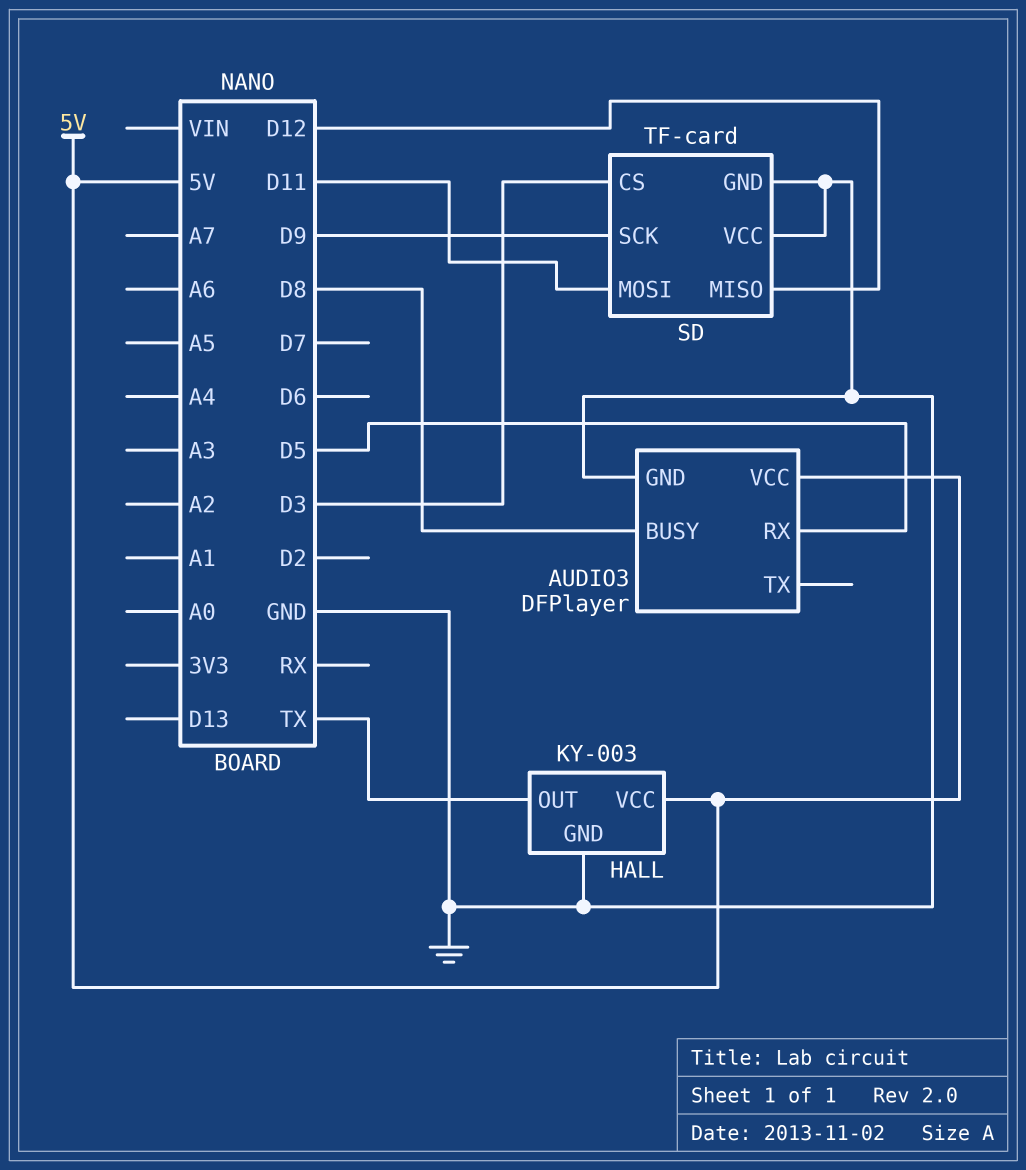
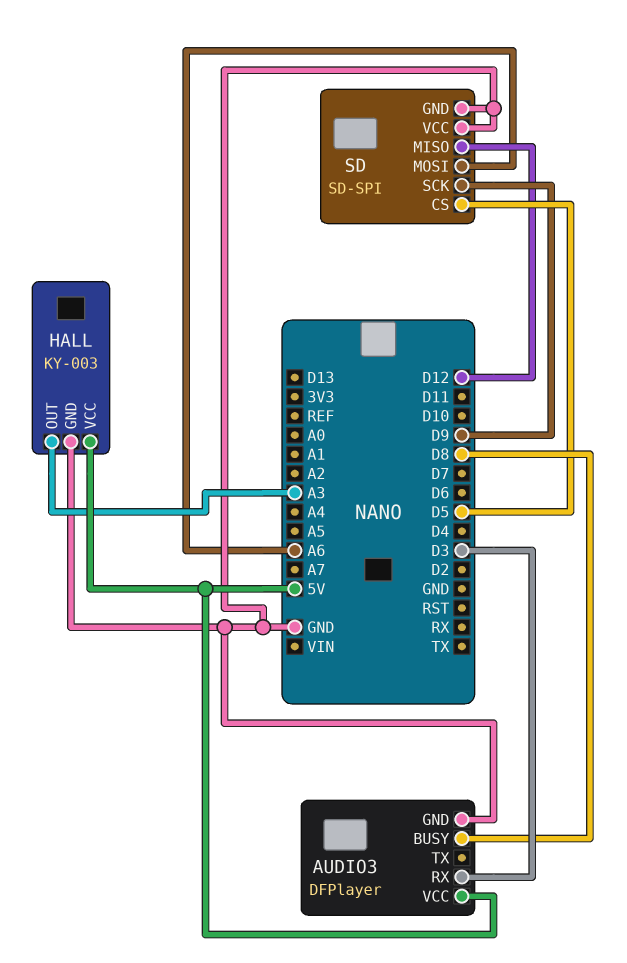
AUDIO3 pin RX: D5 -> D3
HALL pin OUT: TX -> A3
SD: TF-card -> SD-SPI
SD pin CS: D3 -> D5
SD pin MOSI: D11 -> A6

